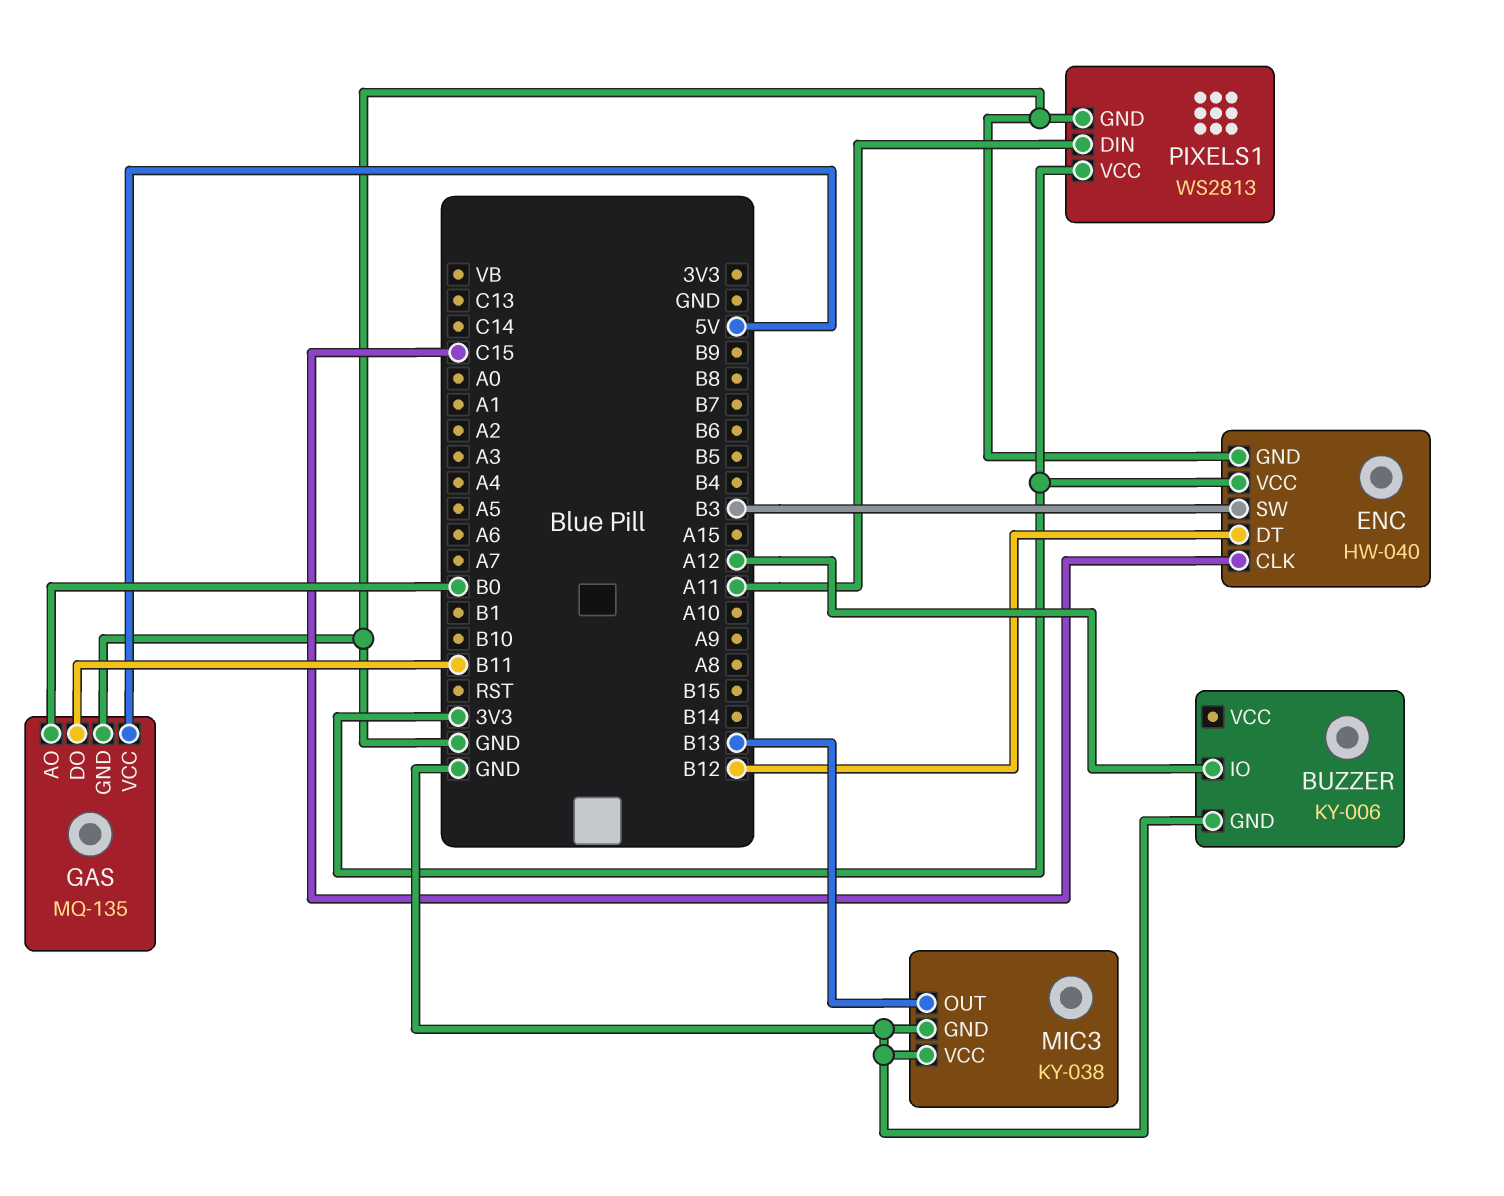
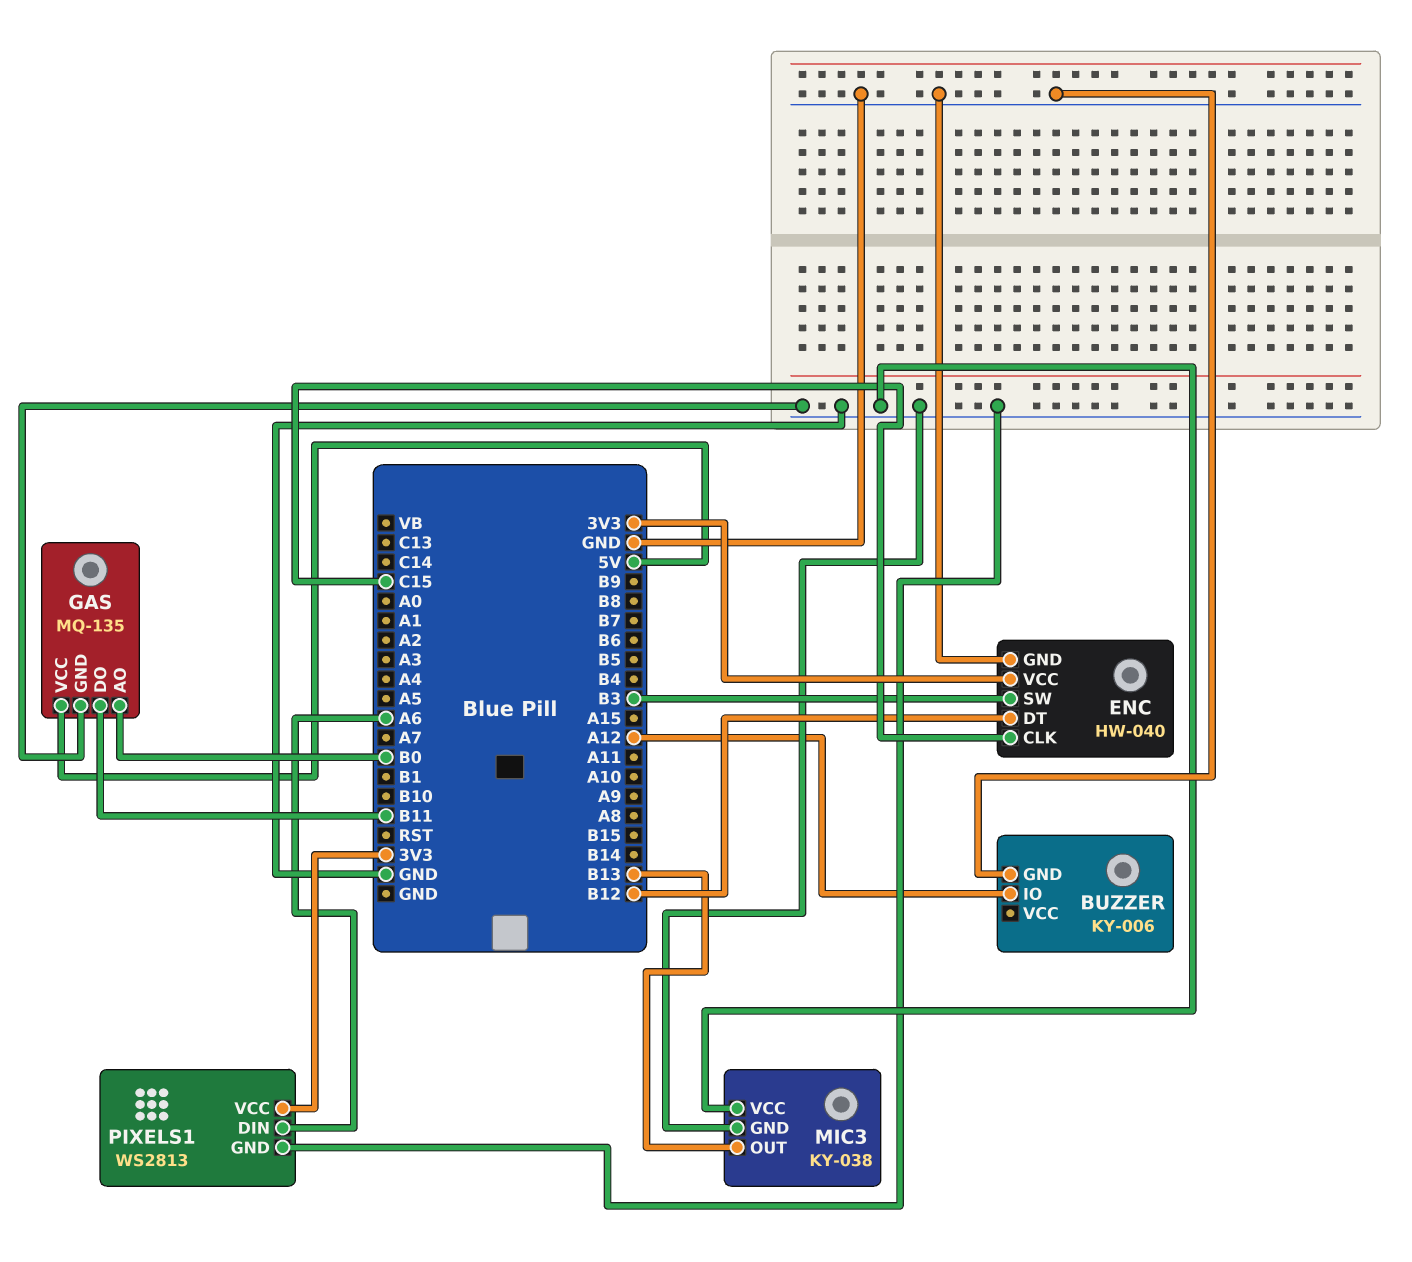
PIXELS1 pin DIN: A11 -> A6

